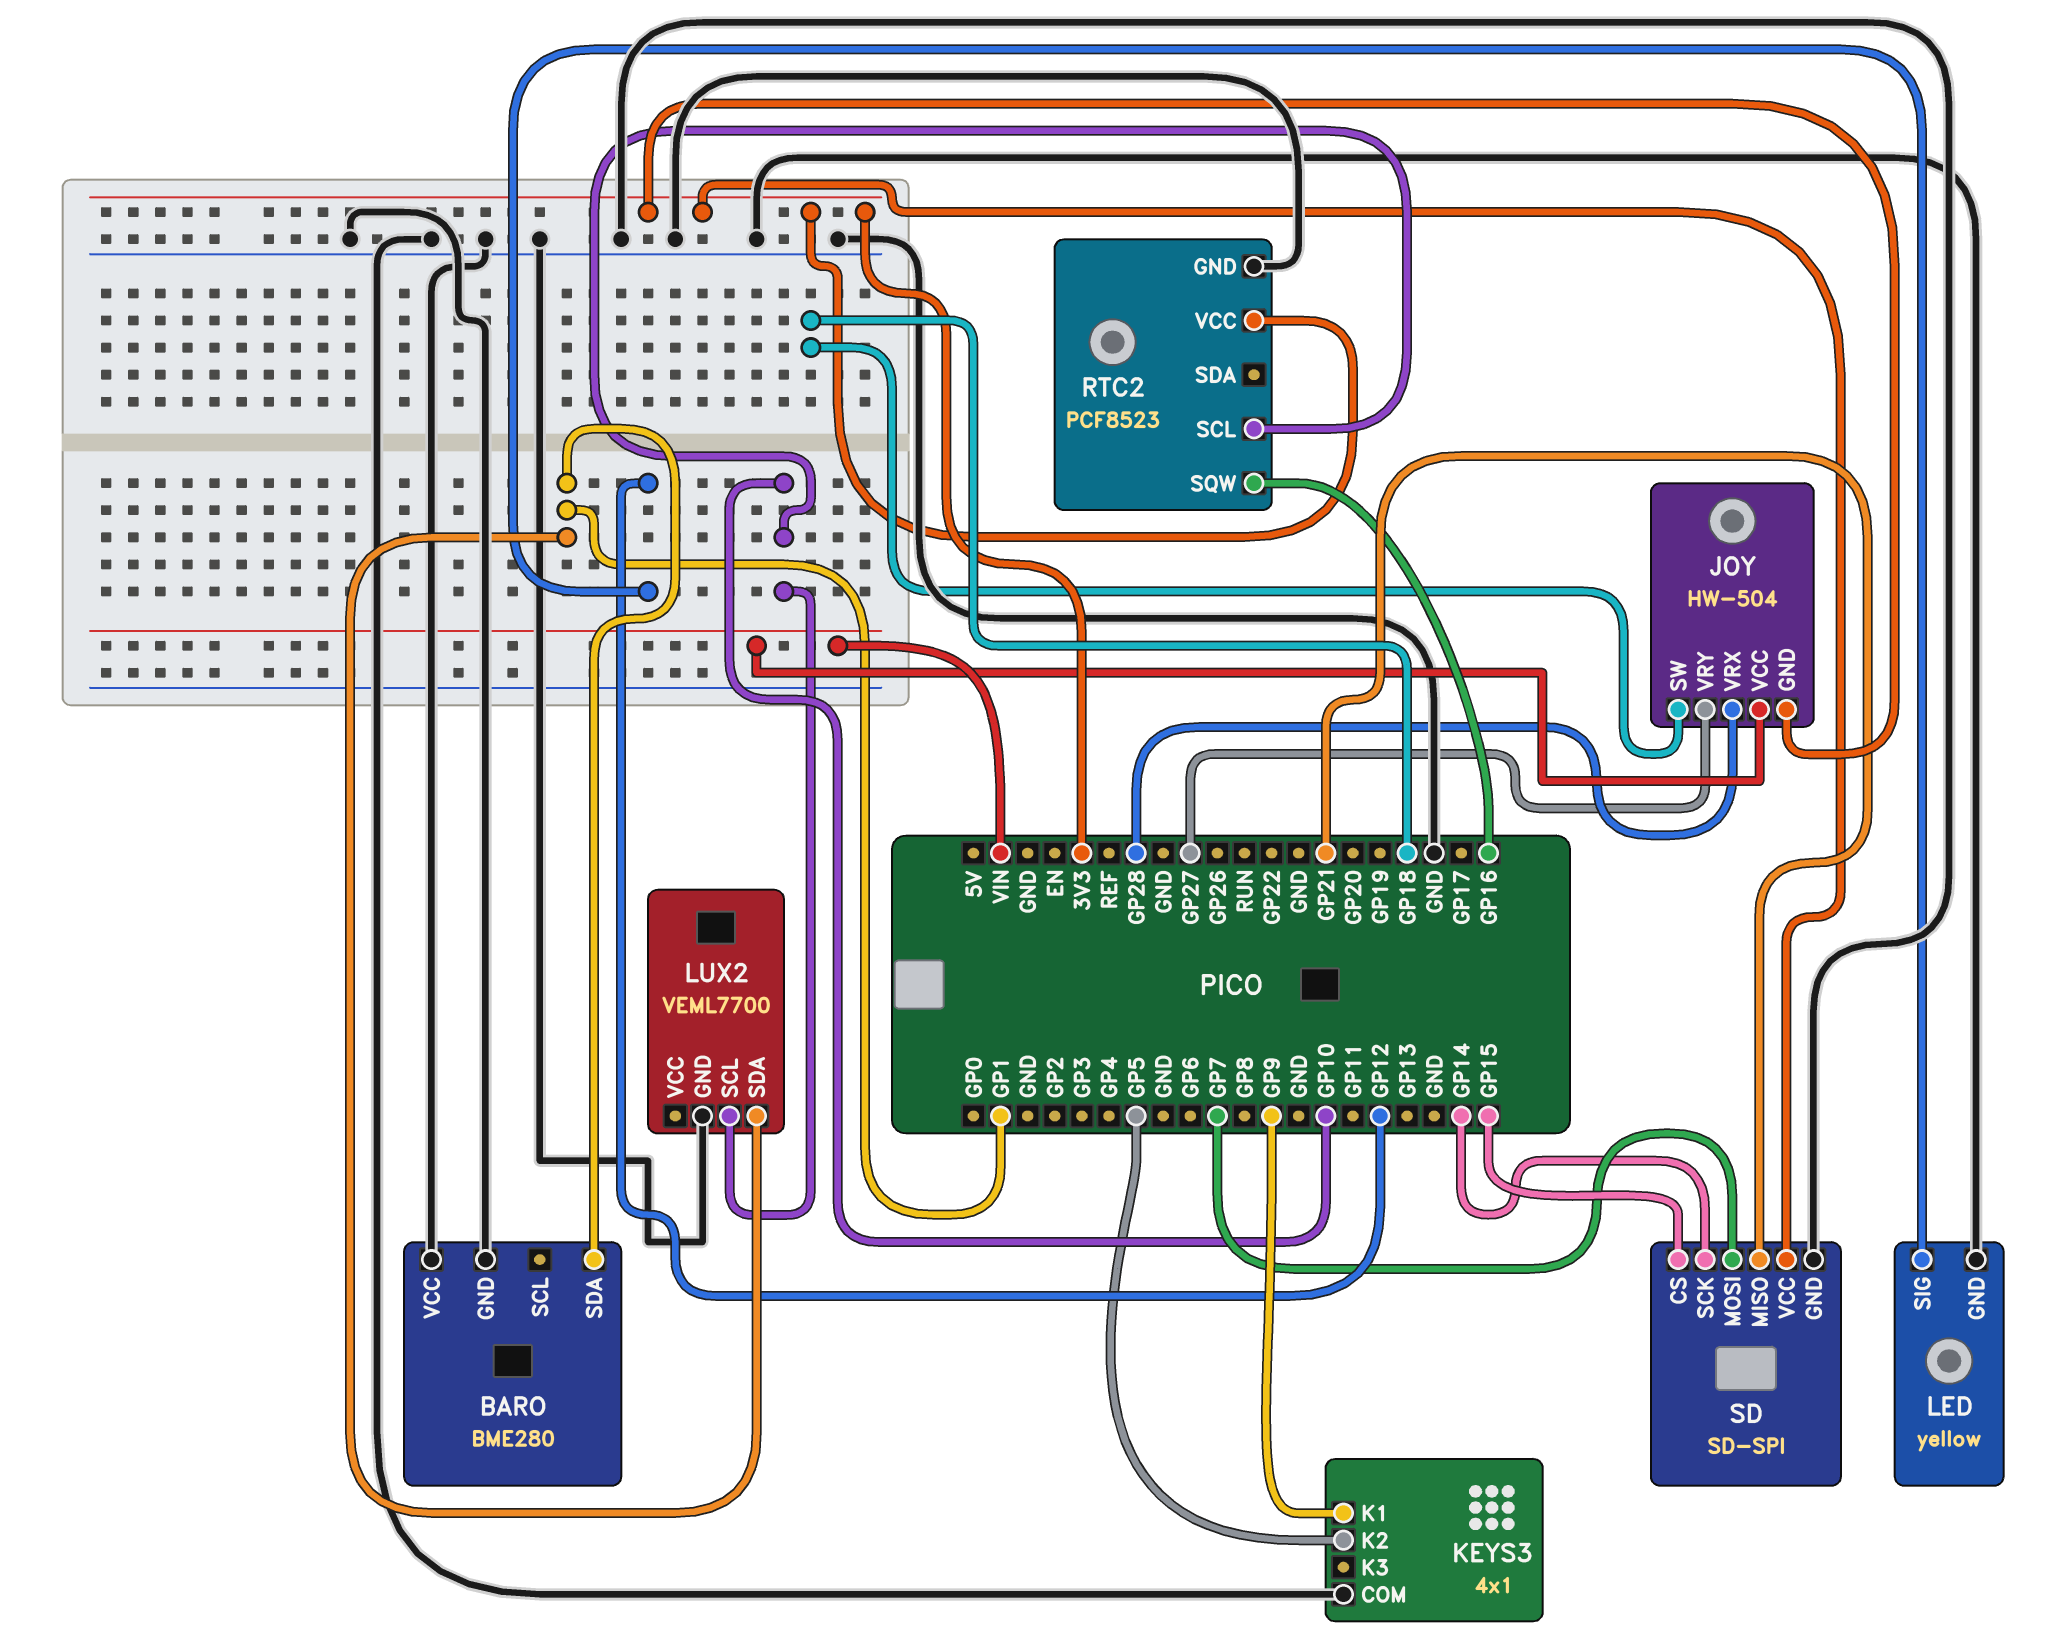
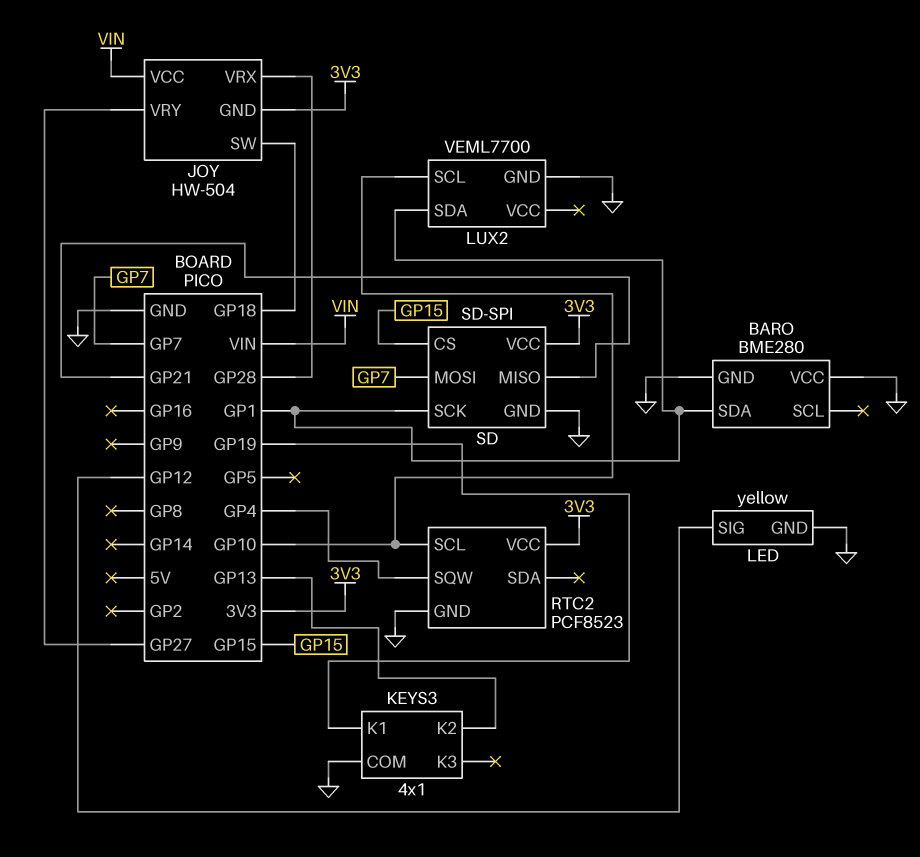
KEYS3 pin K1: GP9 -> GP19
KEYS3 pin K2: GP5 -> GP13
RTC2 pin SQW: GP16 -> GP4
SD pin SCK: GP14 -> GP1

